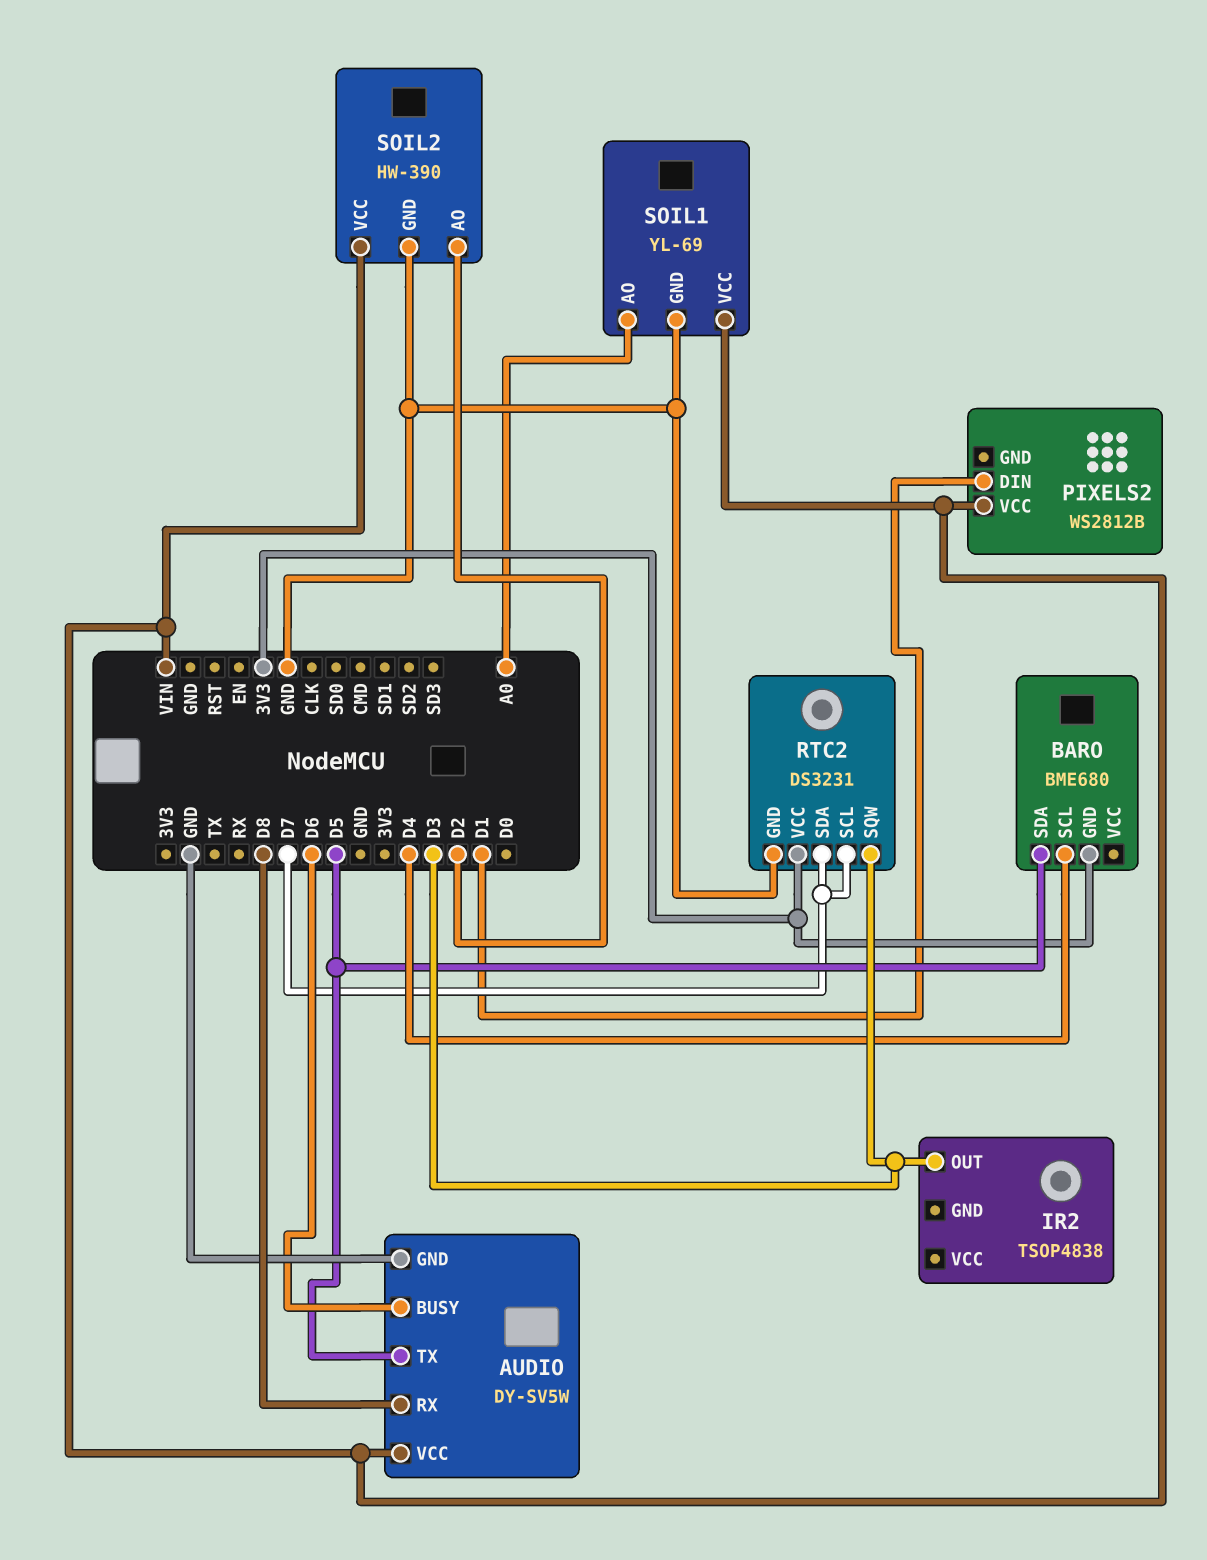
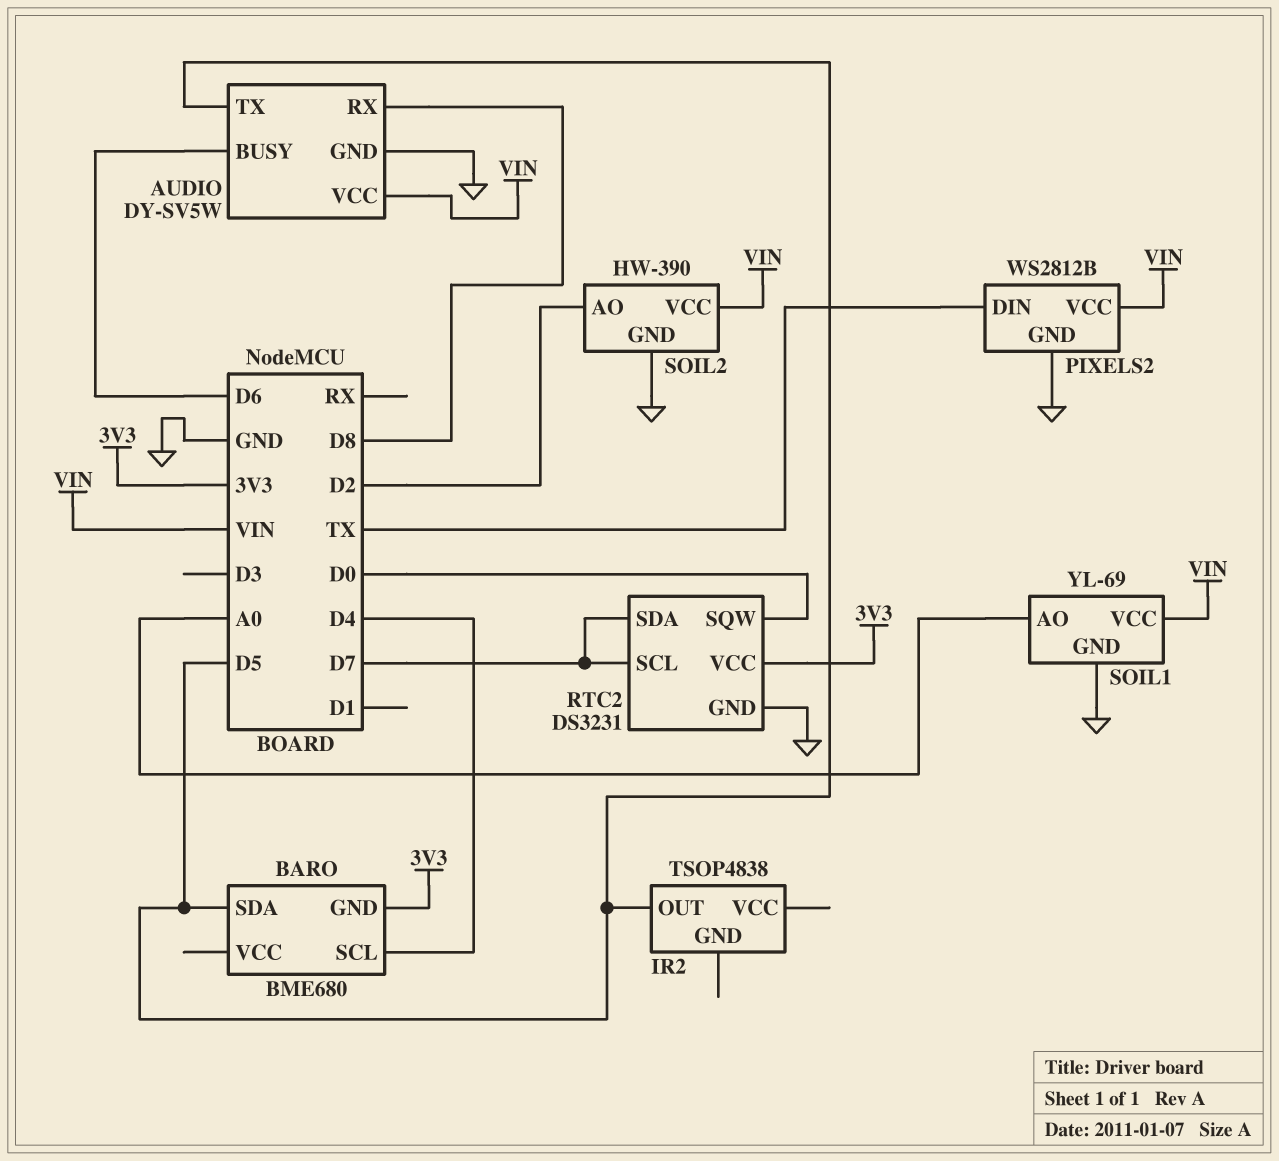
IR2 pin OUT: D3 -> D5
PIXELS2 pin DIN: D1 -> TX
PIXELS2 pin GND: none -> GND
RTC2 pin SQW: D3 -> D0

